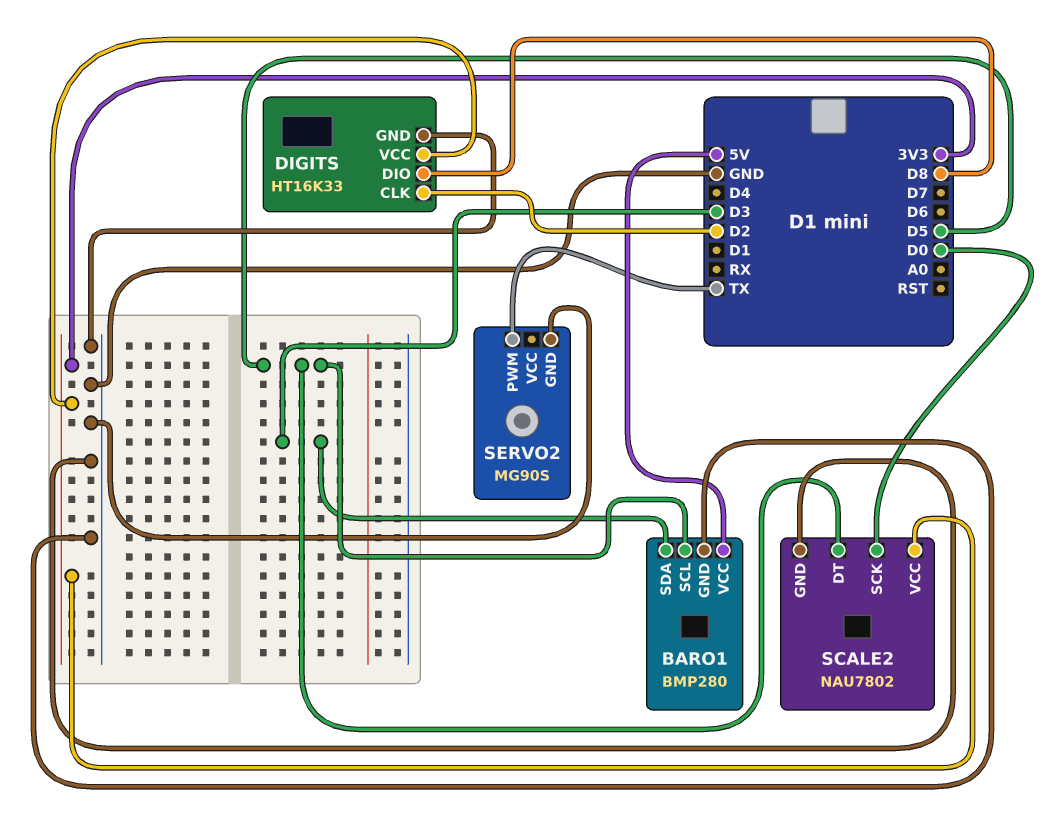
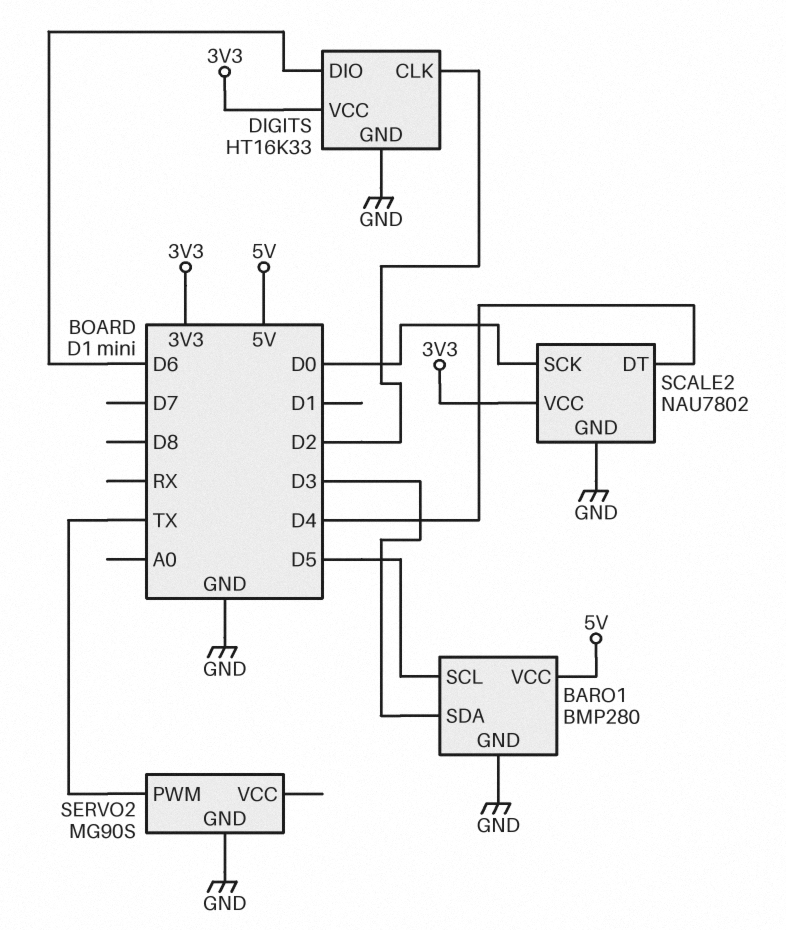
DIGITS pin DIO: D8 -> D6
SCALE2 pin DT: D5 -> D4

